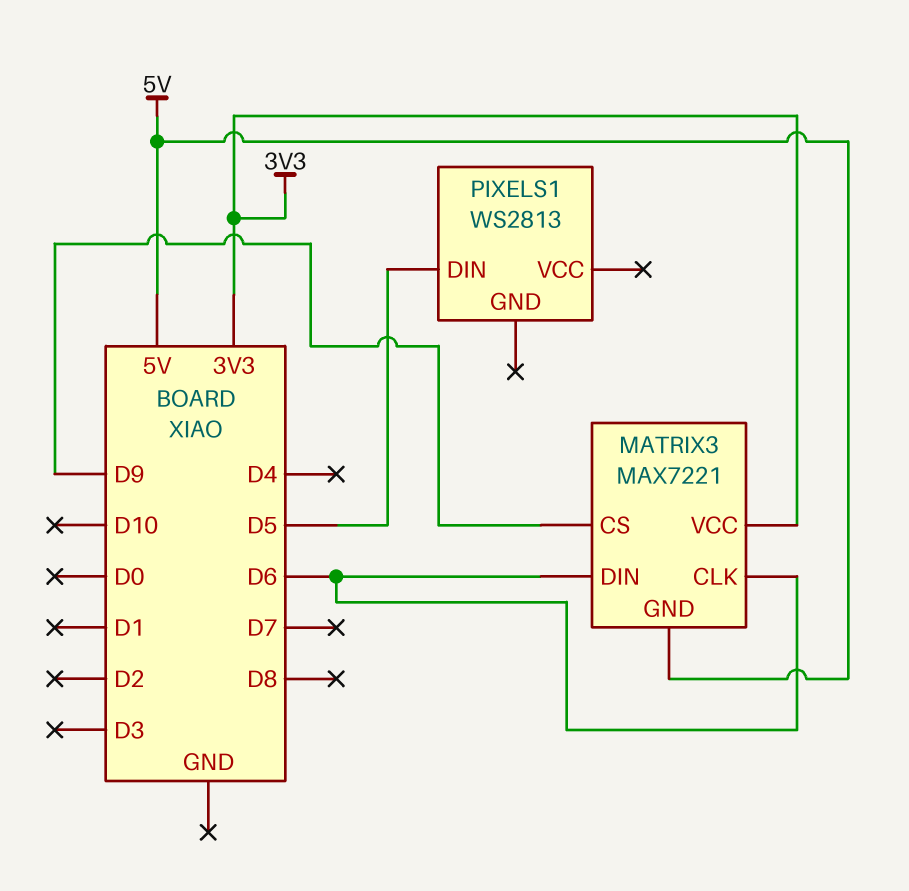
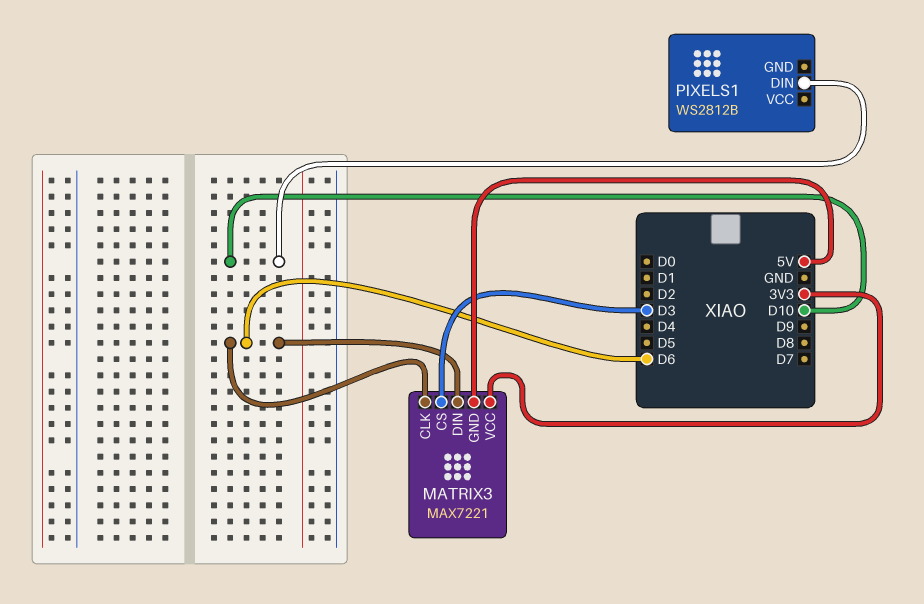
MATRIX3 pin CS: D9 -> D3
PIXELS1: WS2813 -> WS2812B
PIXELS1 pin DIN: D5 -> D10

